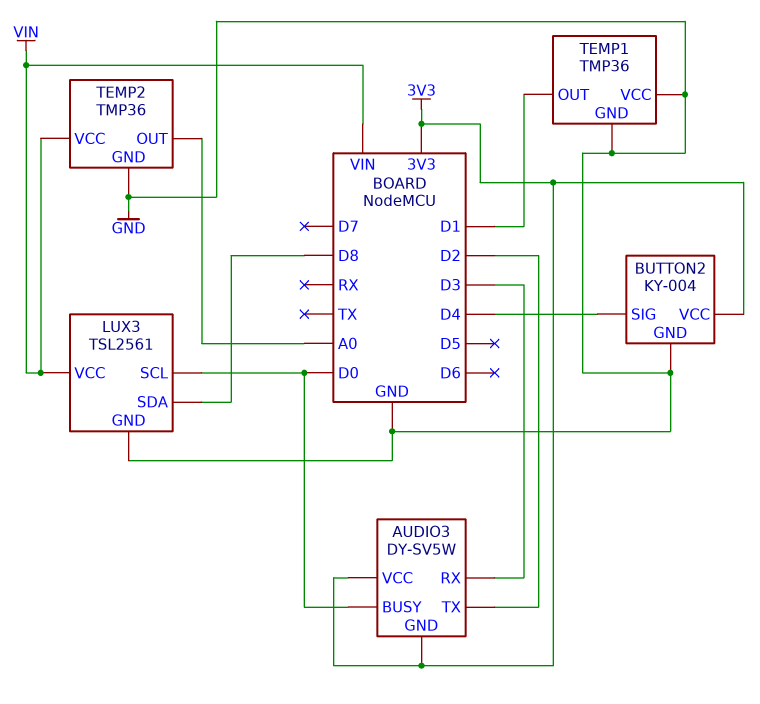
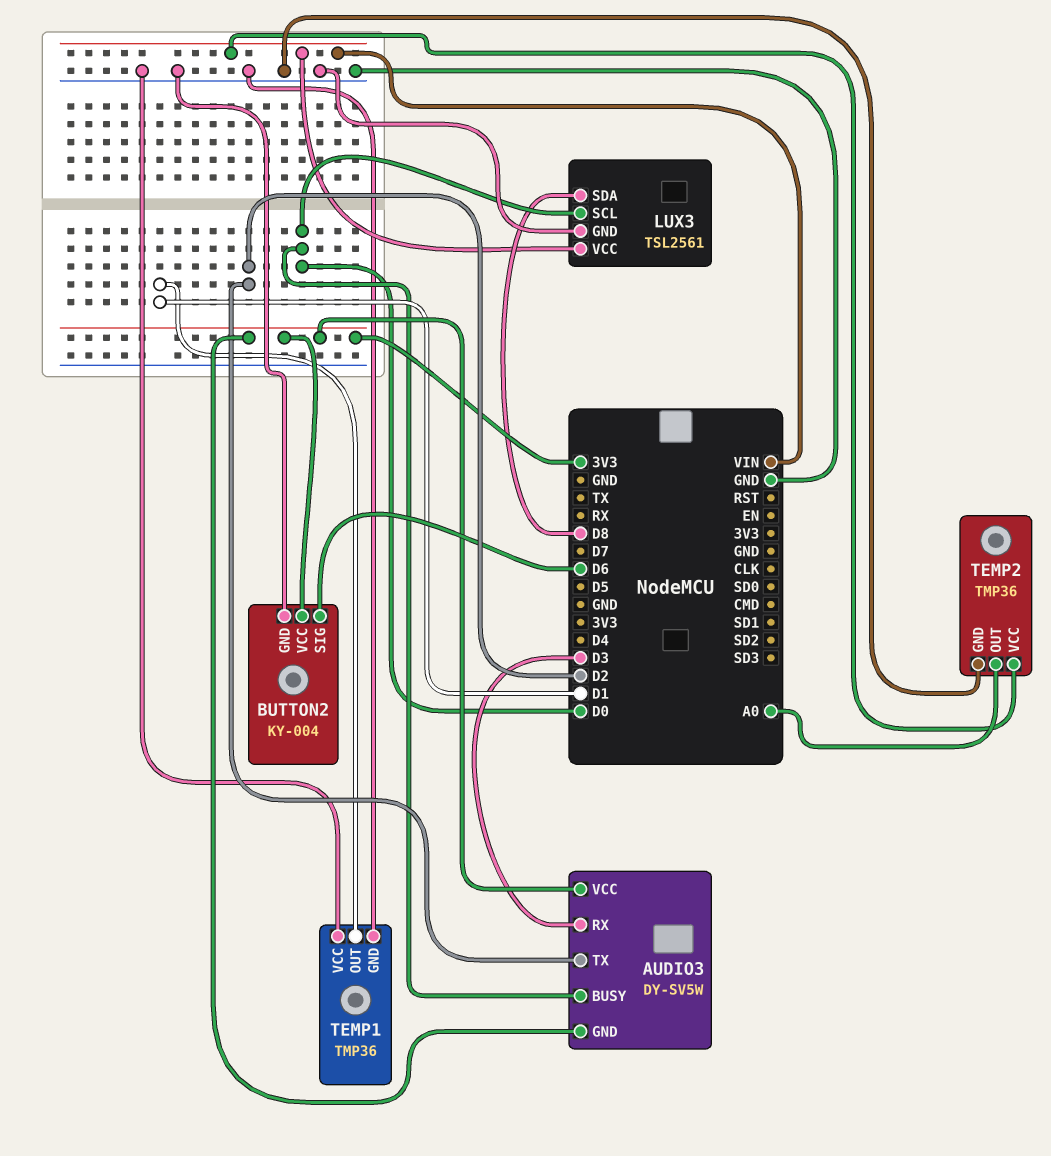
BUTTON2 pin SIG: D4 -> D6

